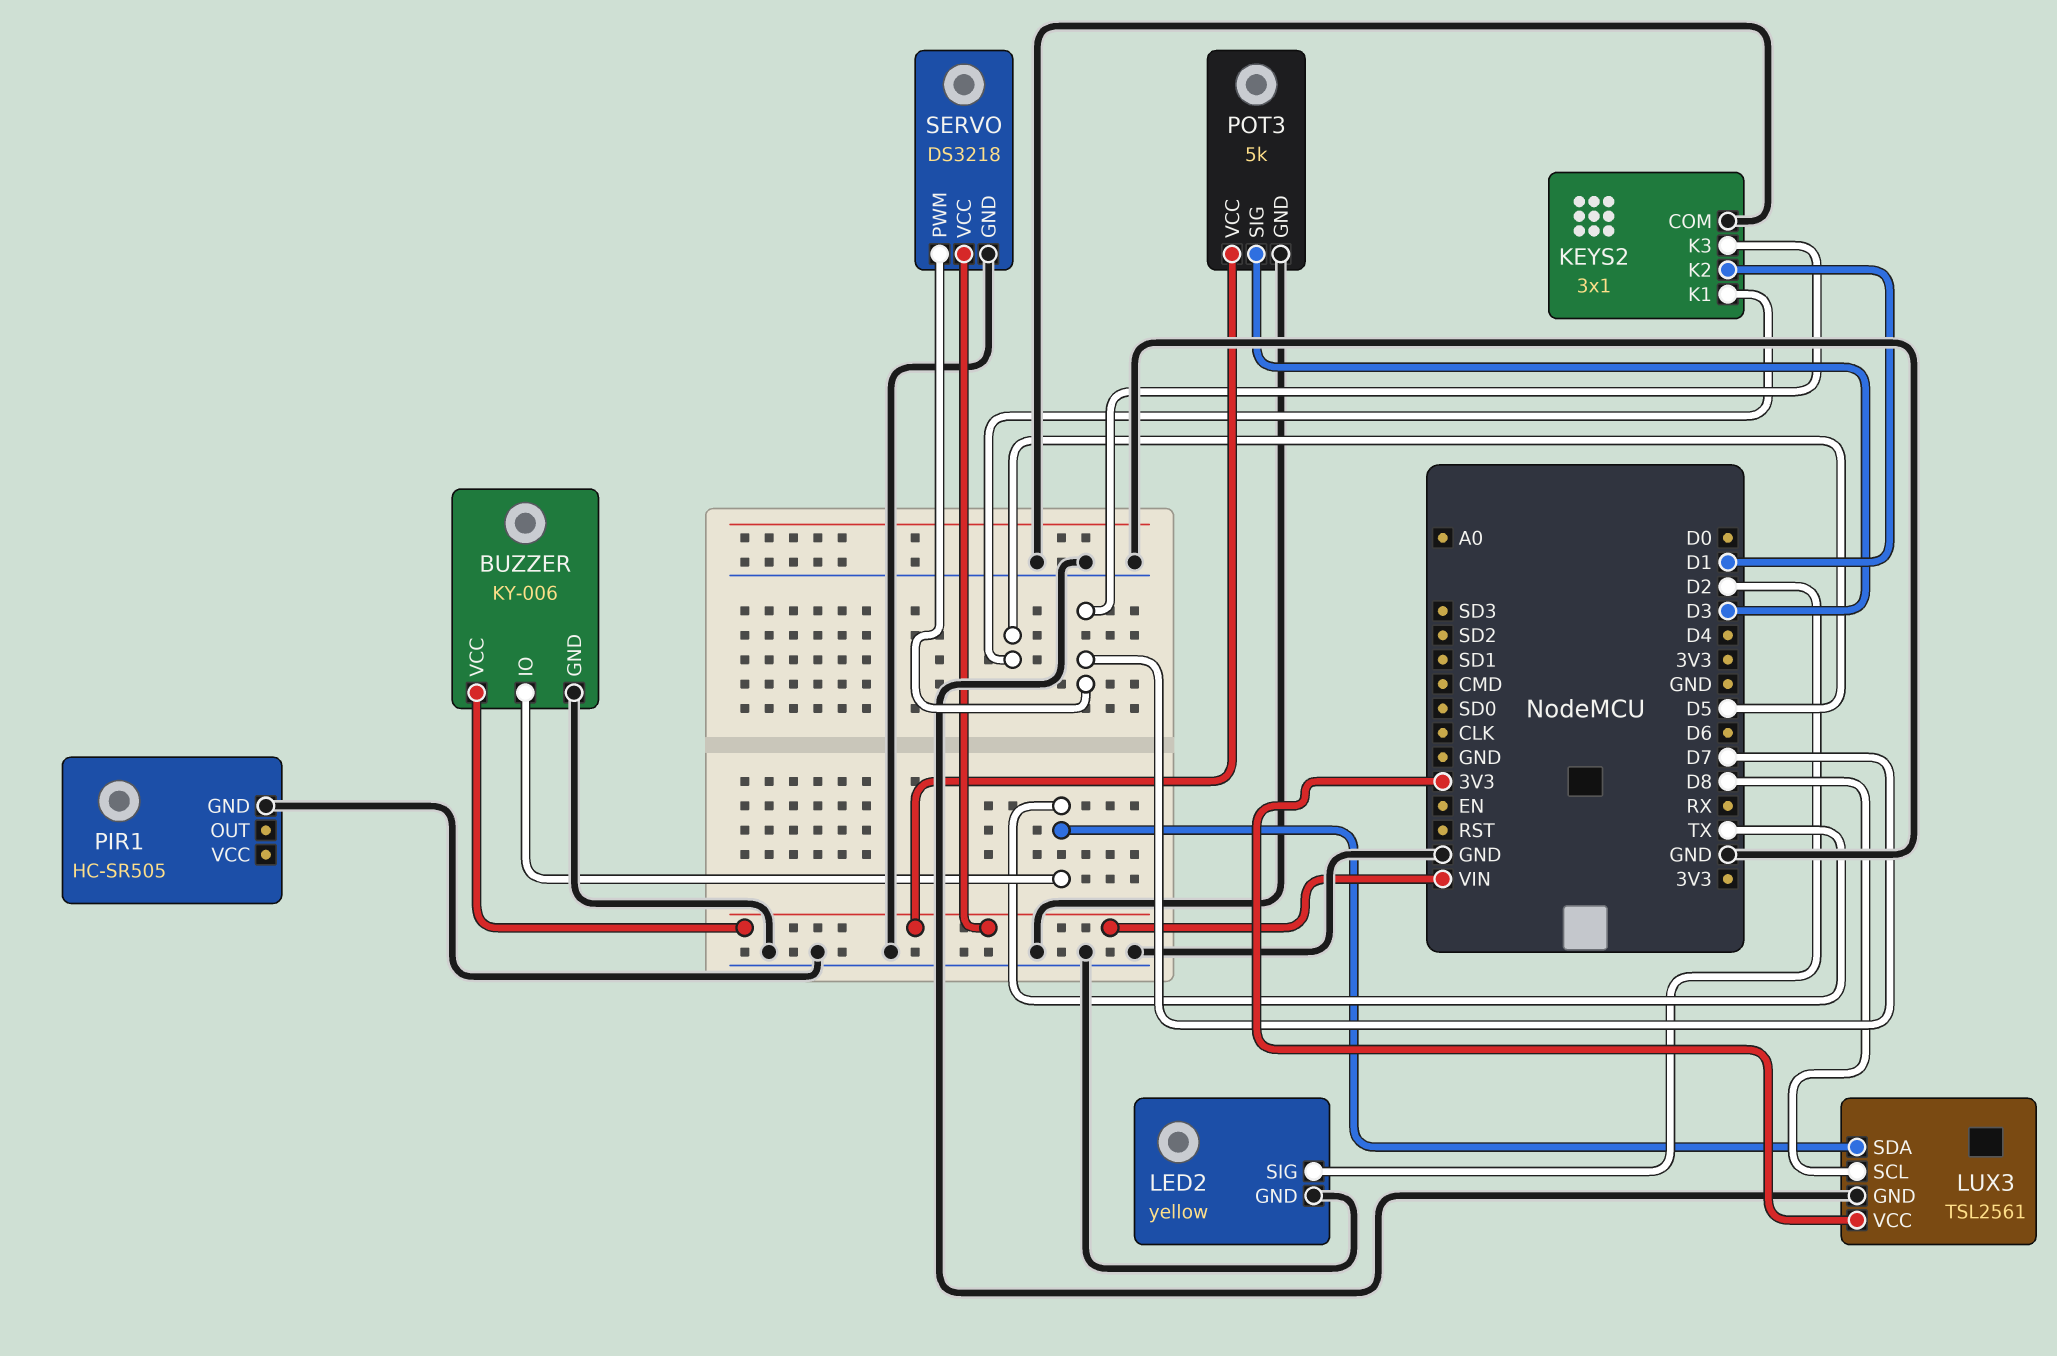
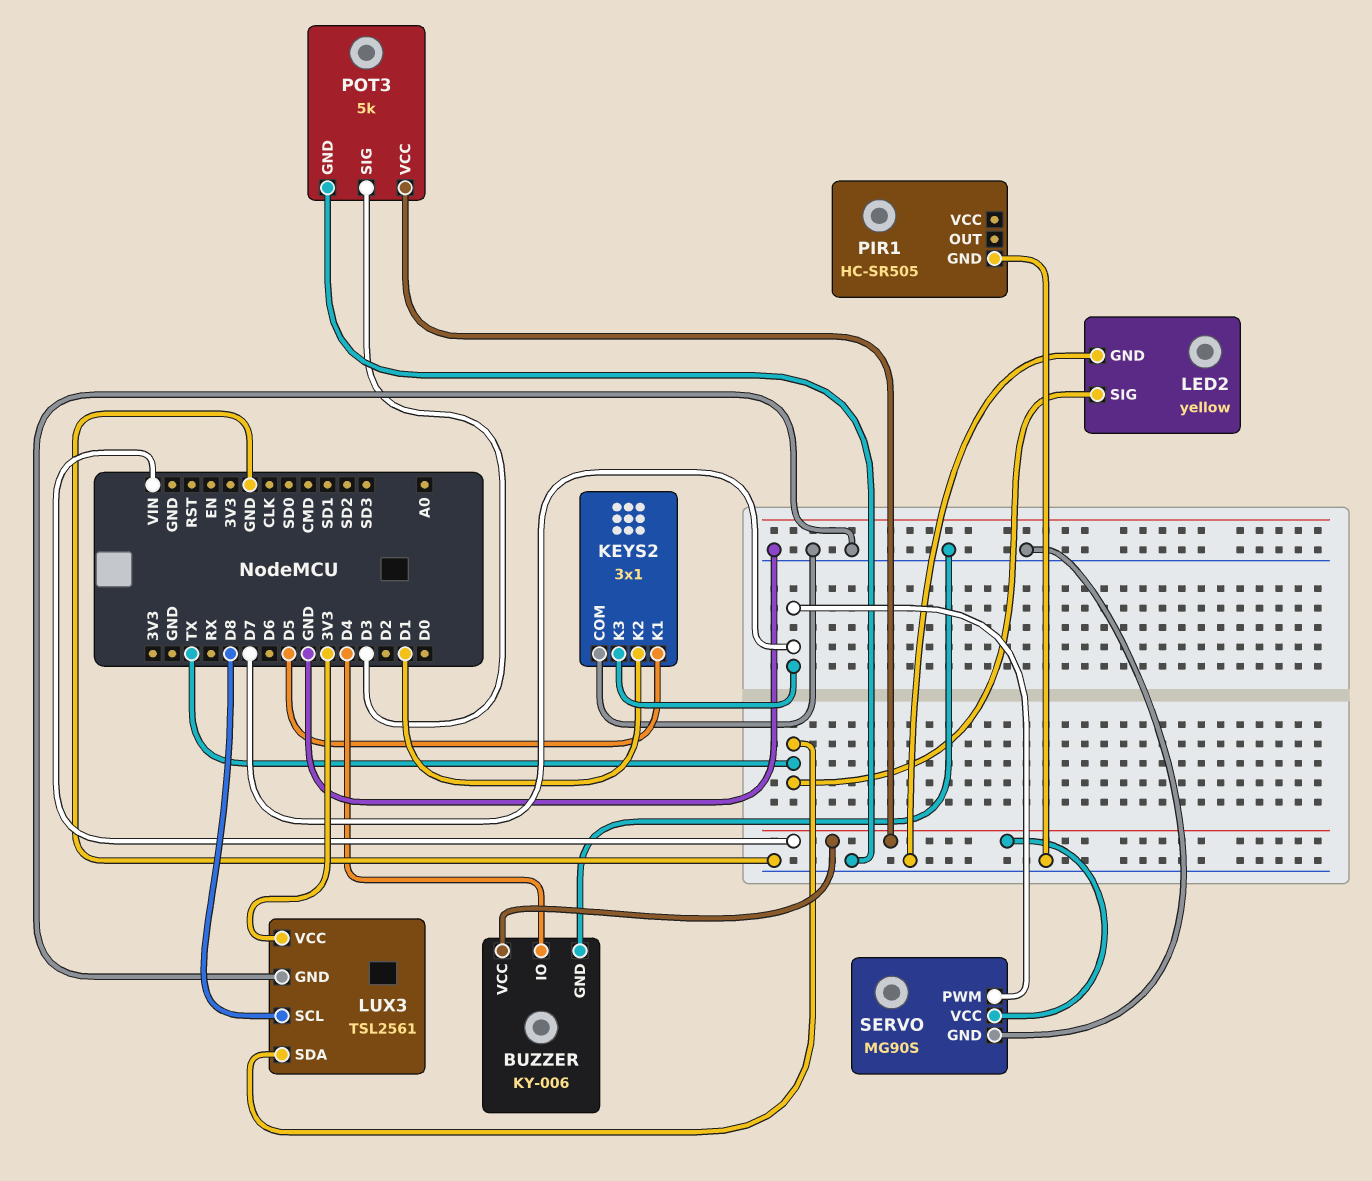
BUZZER pin IO: TX -> D4
LED2 pin SIG: D2 -> TX
SERVO: DS3218 -> MG90S

